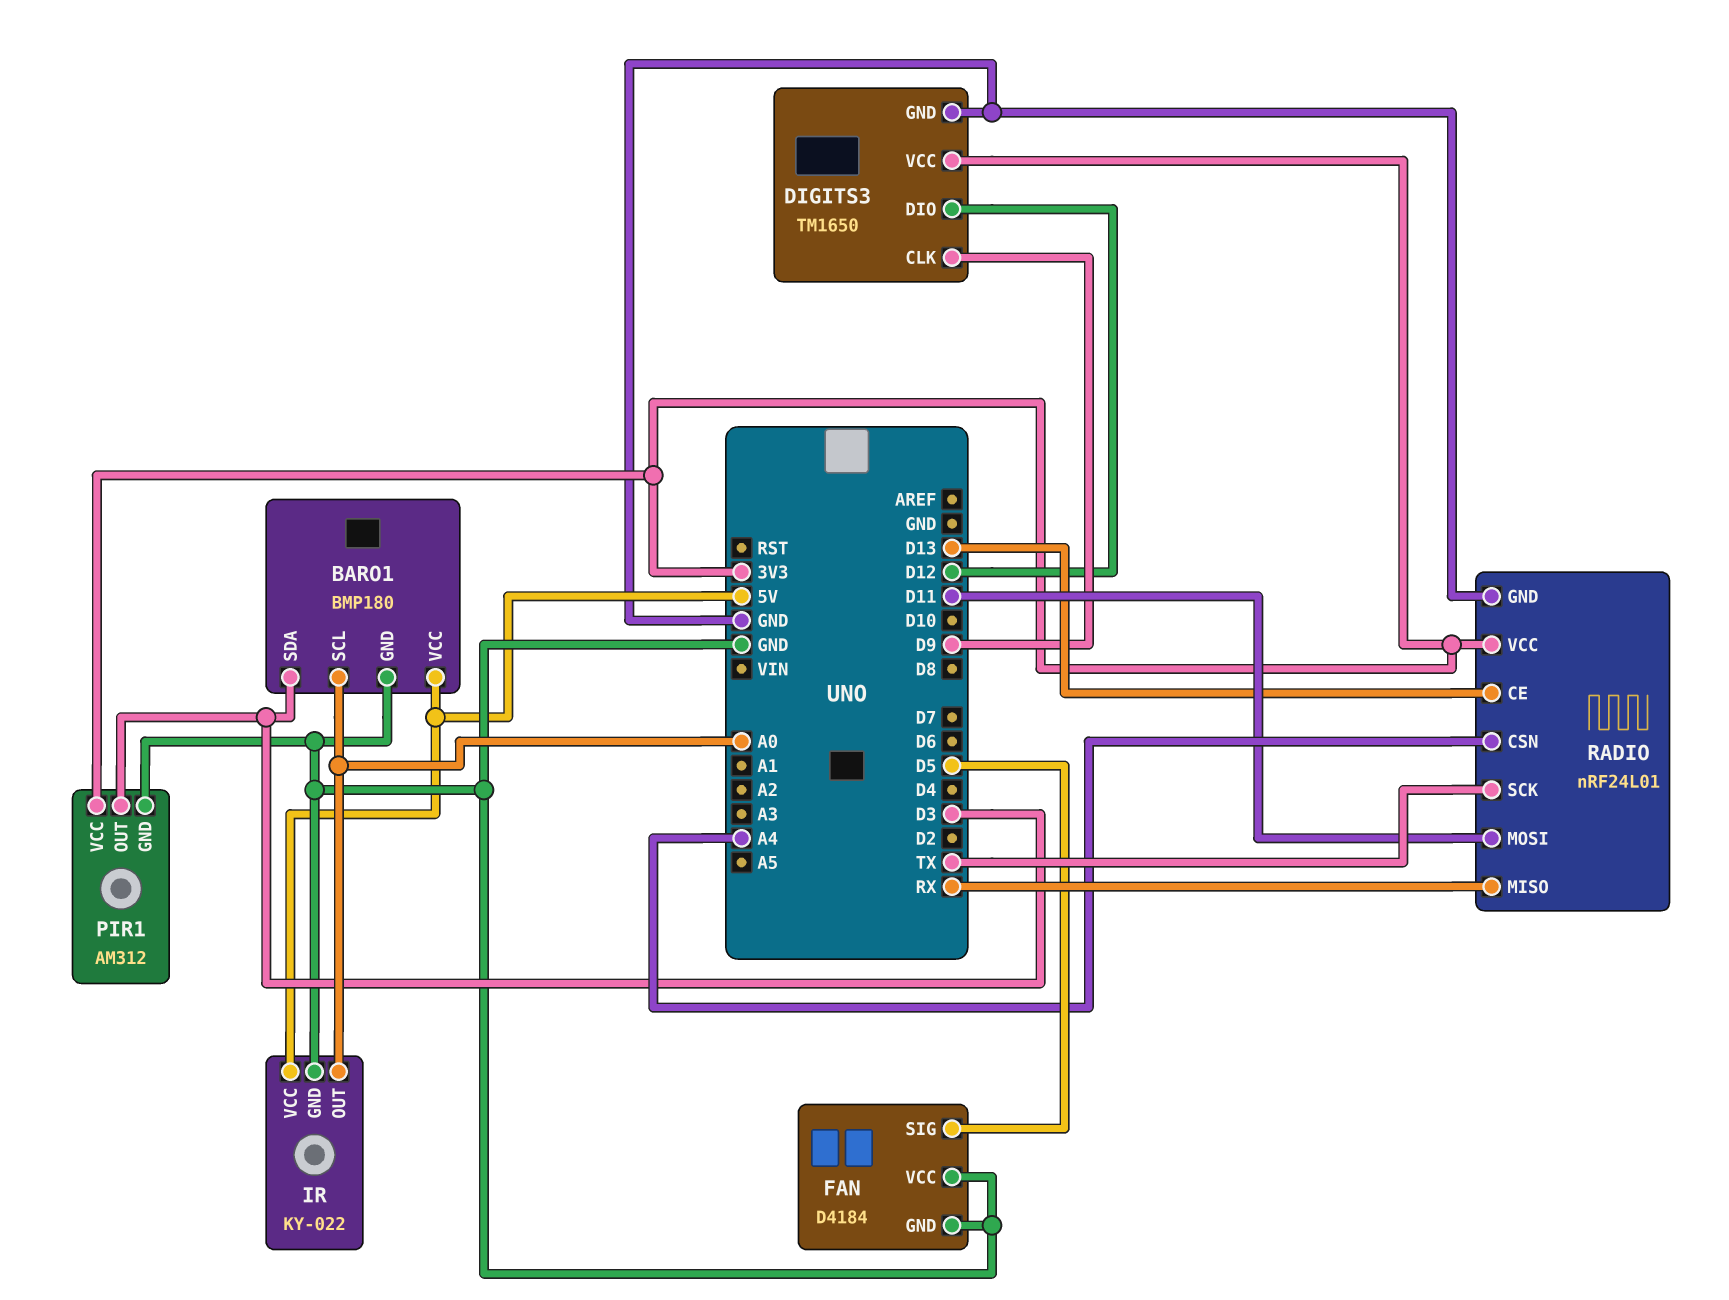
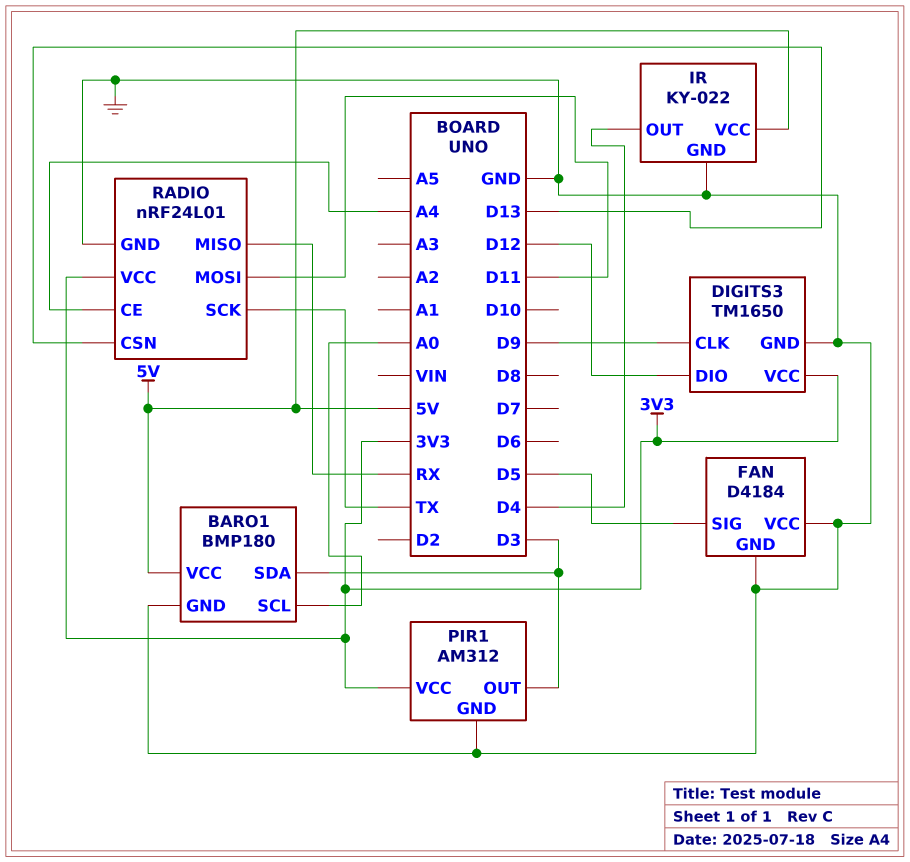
IR pin OUT: A0 -> D4
RADIO pin CE: D13 -> A4
RADIO pin CSN: A4 -> D13

